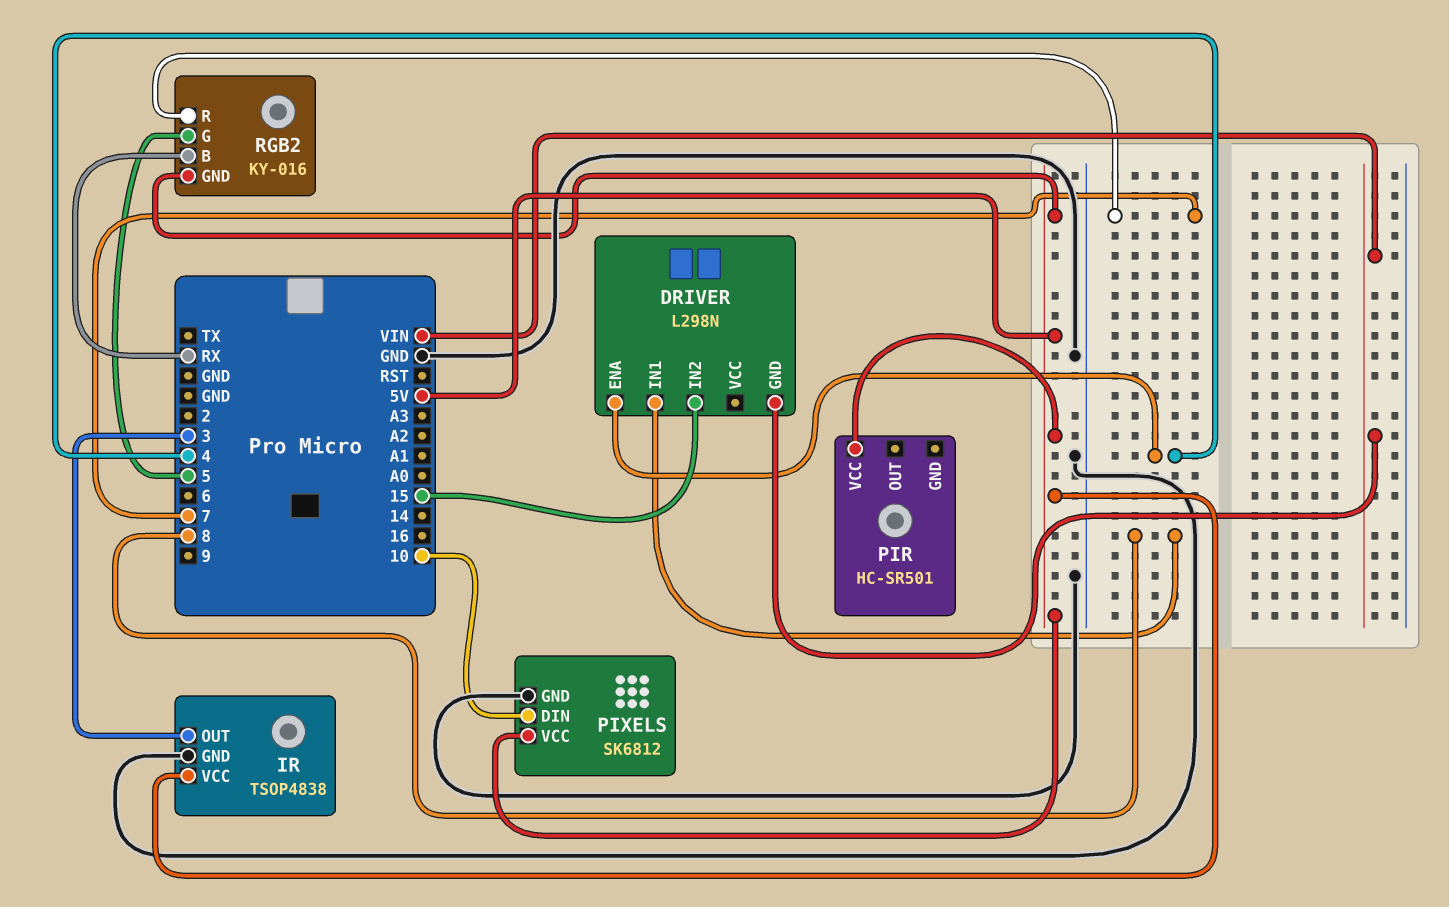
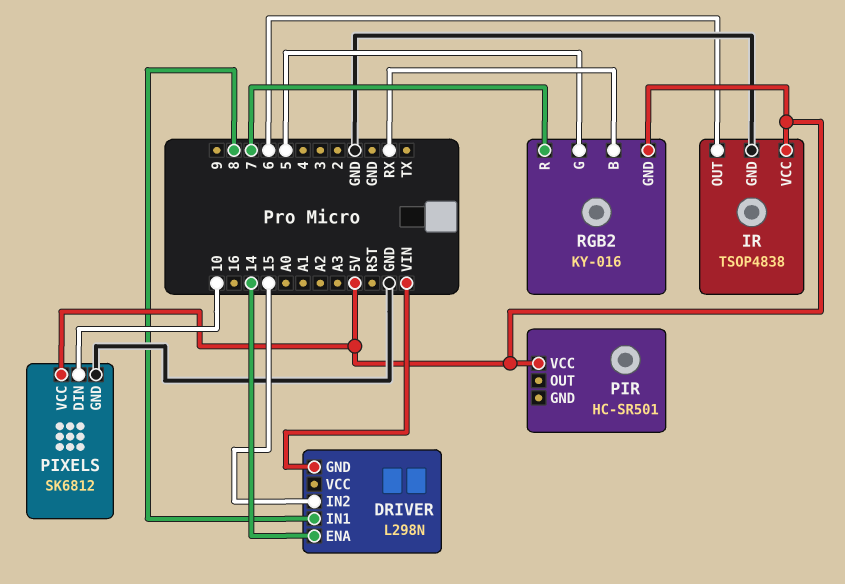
DRIVER pin ENA: 4 -> 14
IR pin OUT: 3 -> 6

